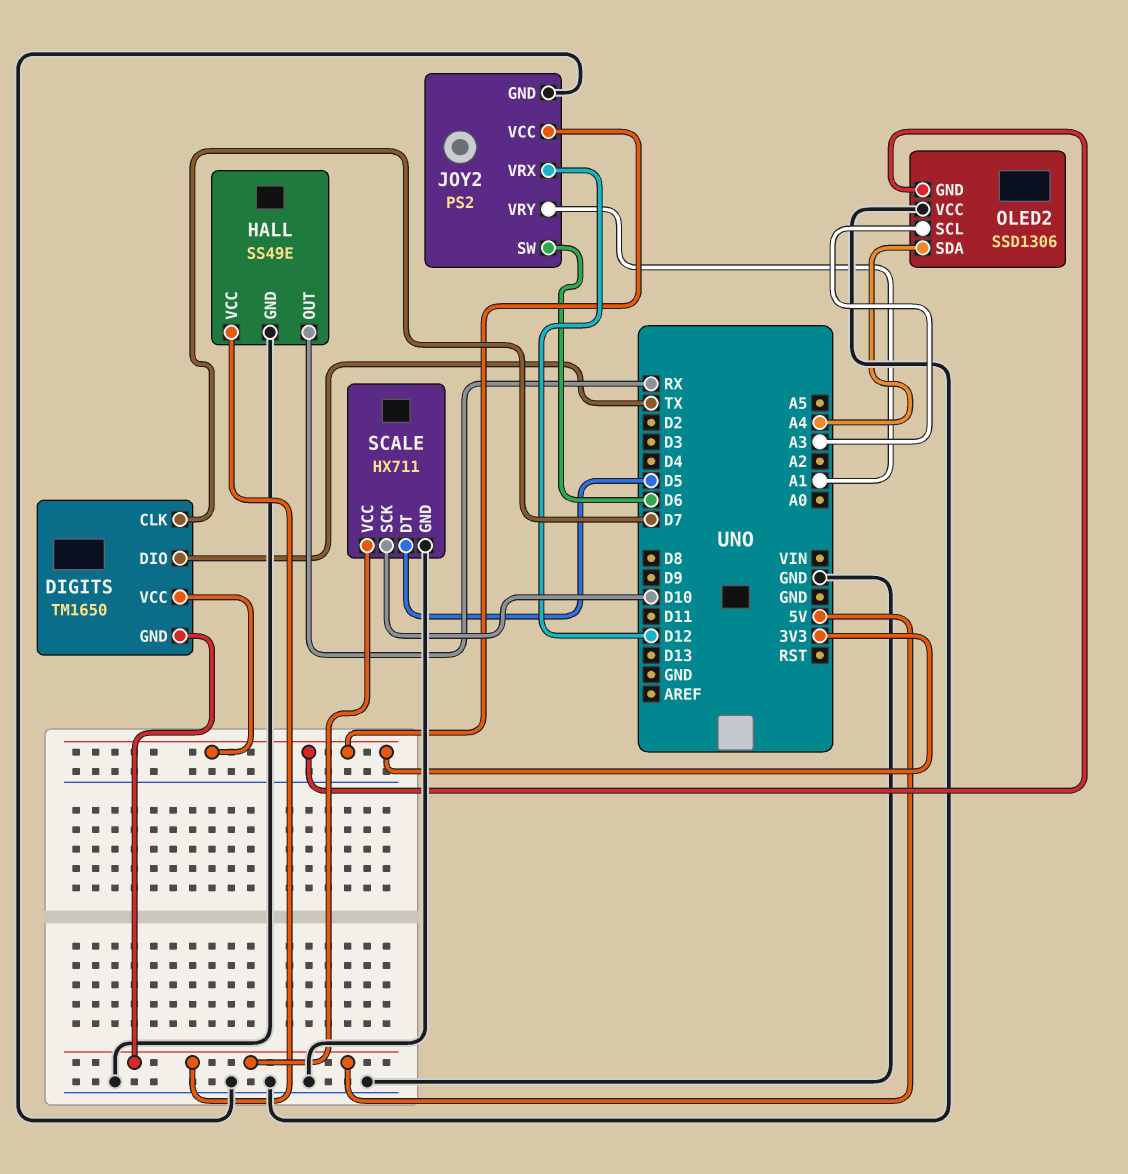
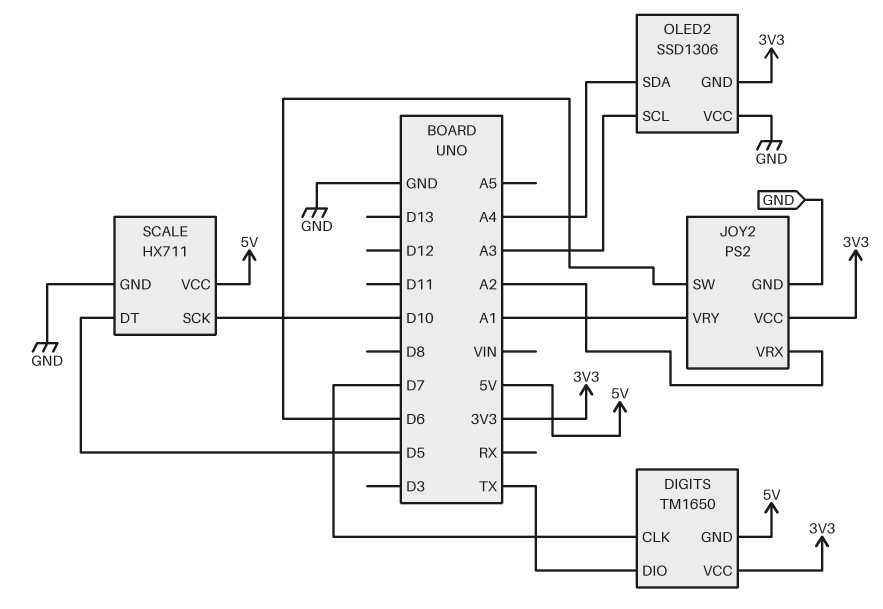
HALL: SS49E -> none
HALL pin GND: GND -> none
HALL pin OUT: RX -> none
HALL pin VCC: 5V -> none
JOY2 pin VRX: D12 -> A2

